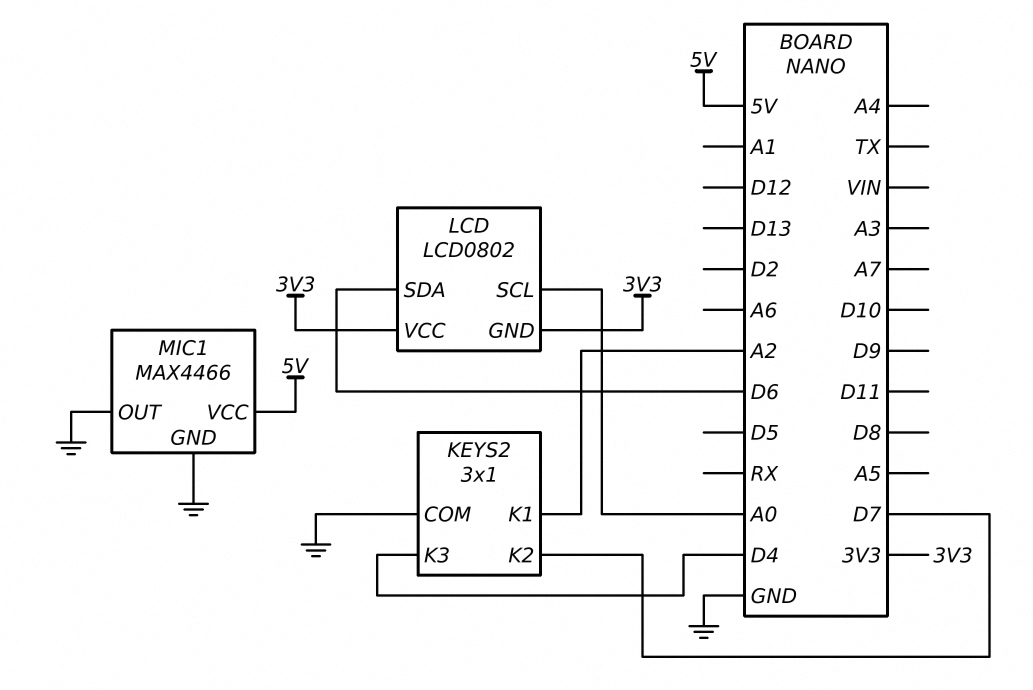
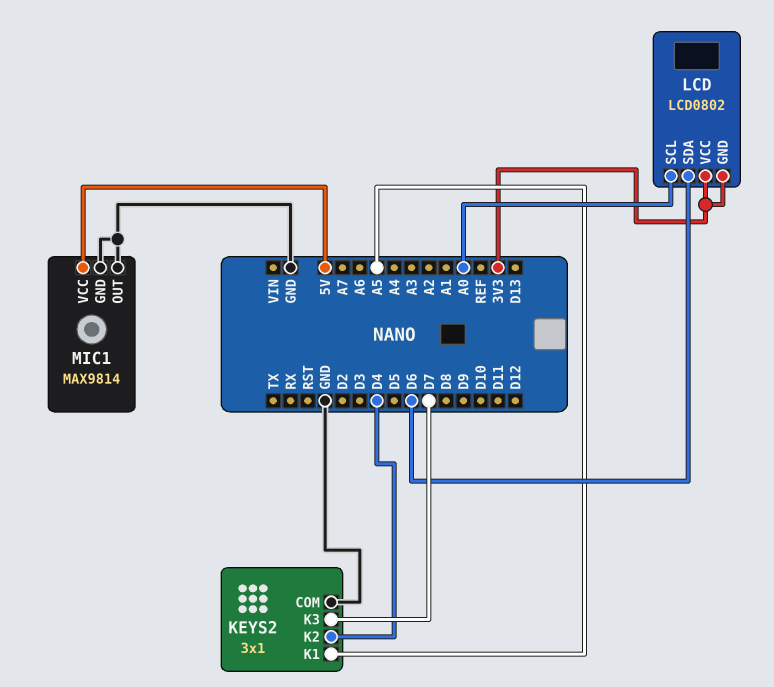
KEYS2 pin K1: A2 -> A5
KEYS2 pin K2: D7 -> D4
KEYS2 pin K3: D4 -> D7
MIC1: MAX4466 -> MAX9814

